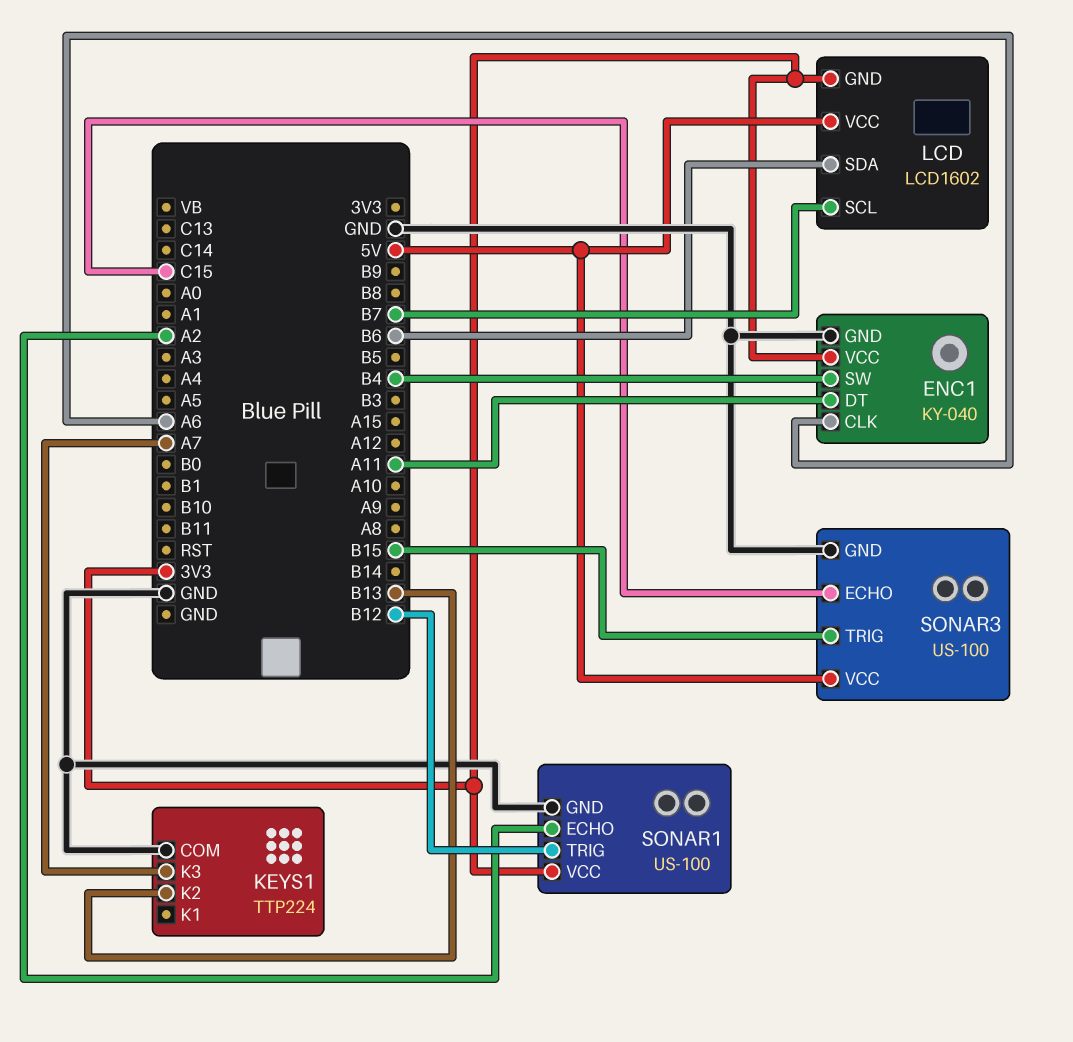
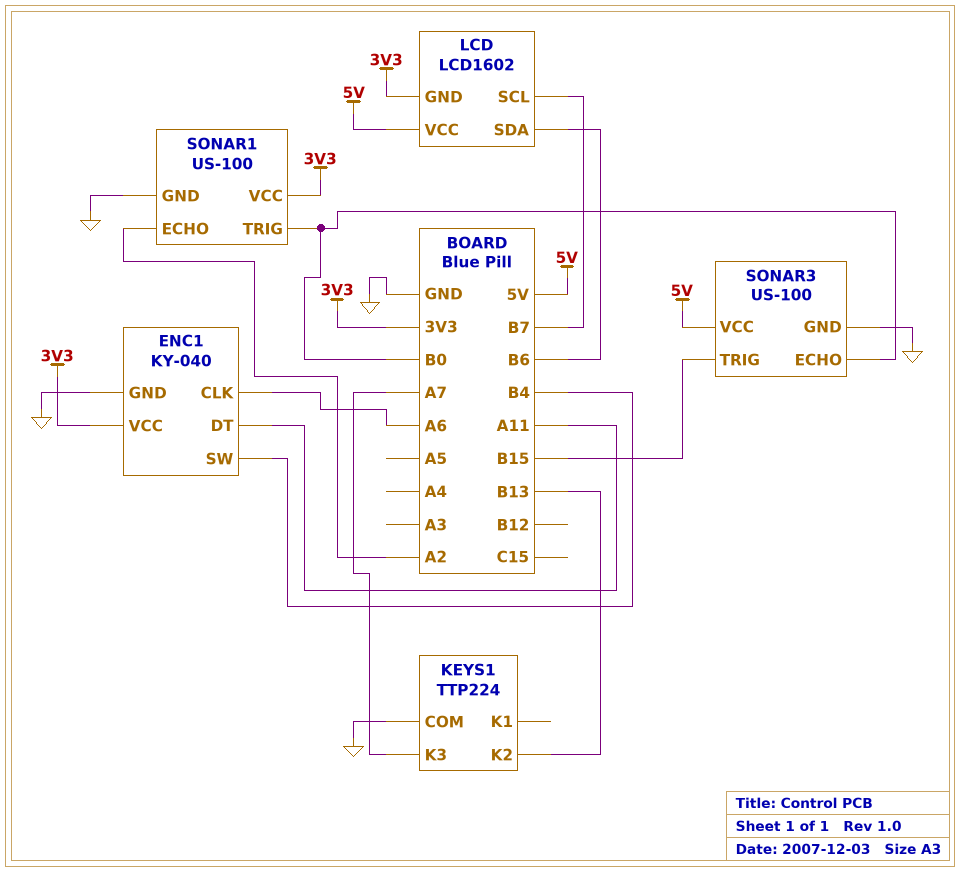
SONAR1 pin TRIG: B12 -> B0
SONAR3 pin ECHO: C15 -> B0

